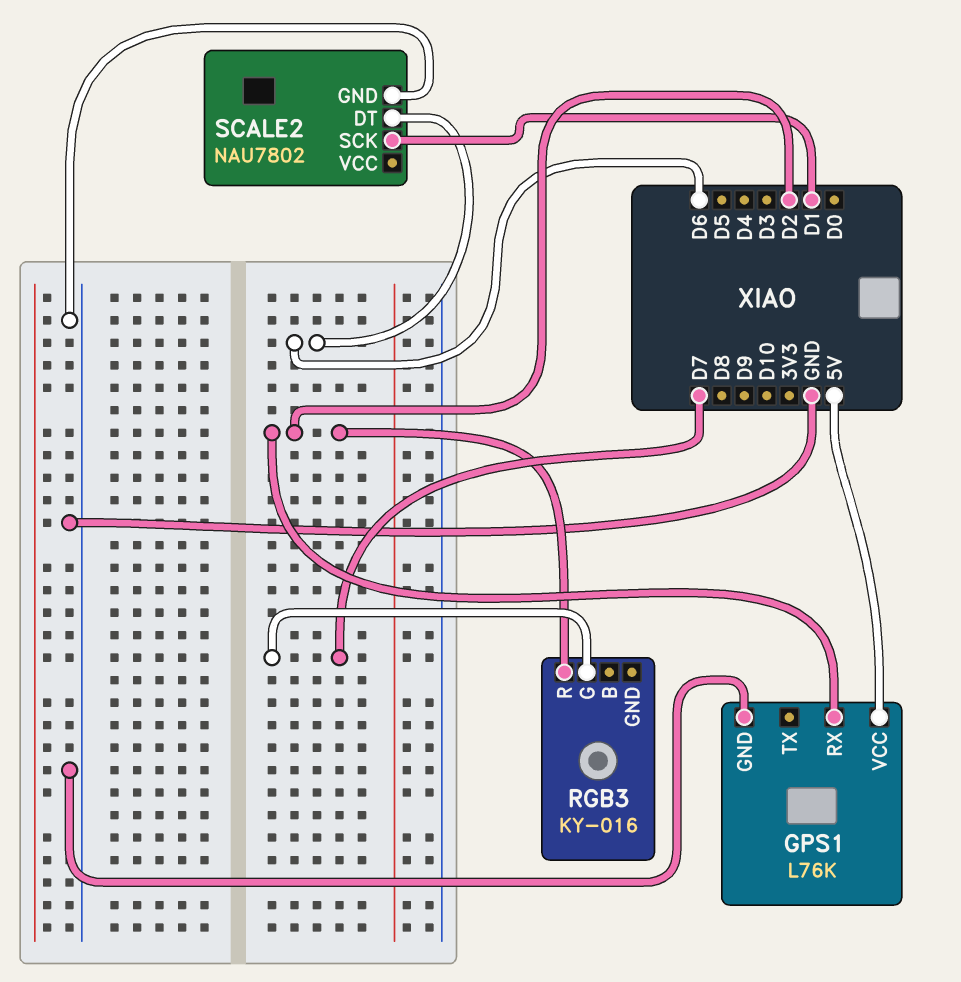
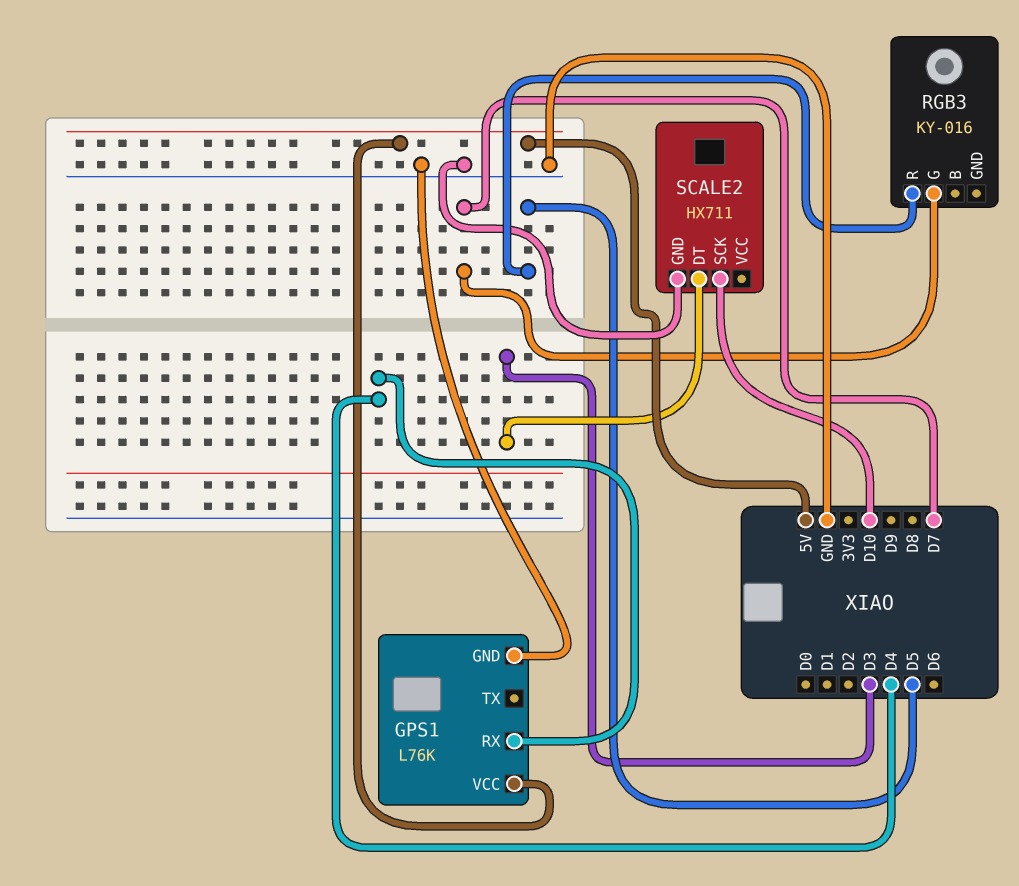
GPS1 pin RX: D2 -> D4
RGB3 pin R: D2 -> D5
SCALE2: NAU7802 -> HX711
SCALE2 pin DT: D6 -> D3
SCALE2 pin SCK: D1 -> D10

